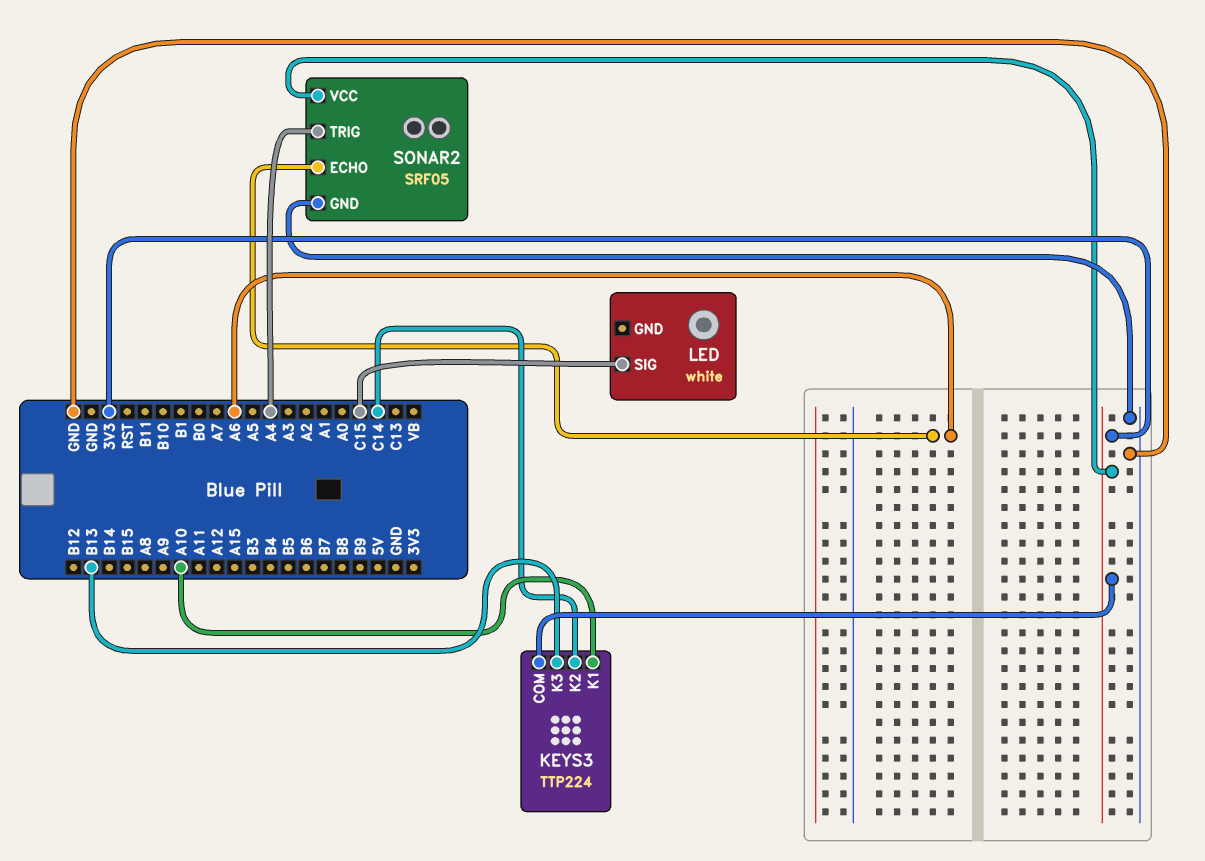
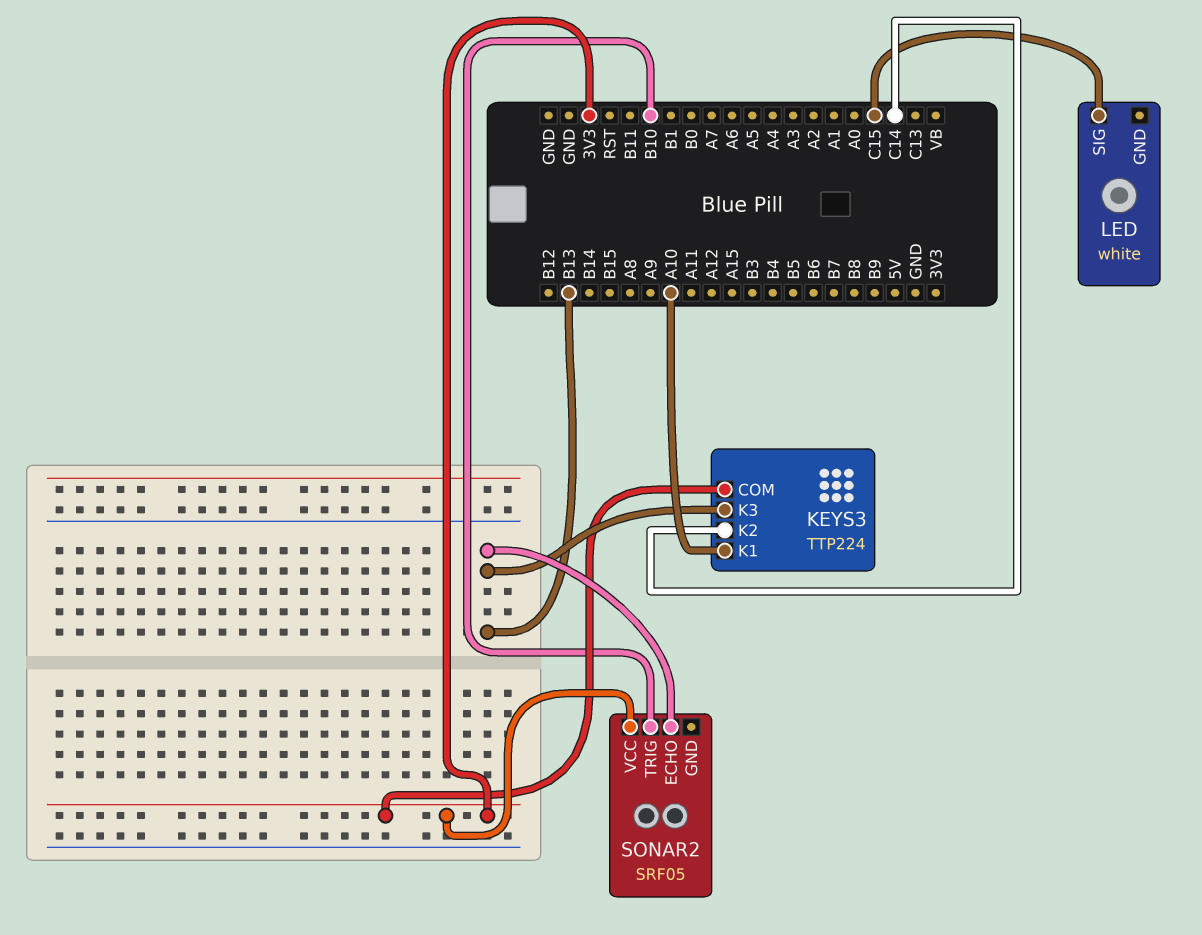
SONAR2 pin ECHO: A6 -> B13
SONAR2 pin GND: GND -> none
SONAR2 pin TRIG: A4 -> B10

